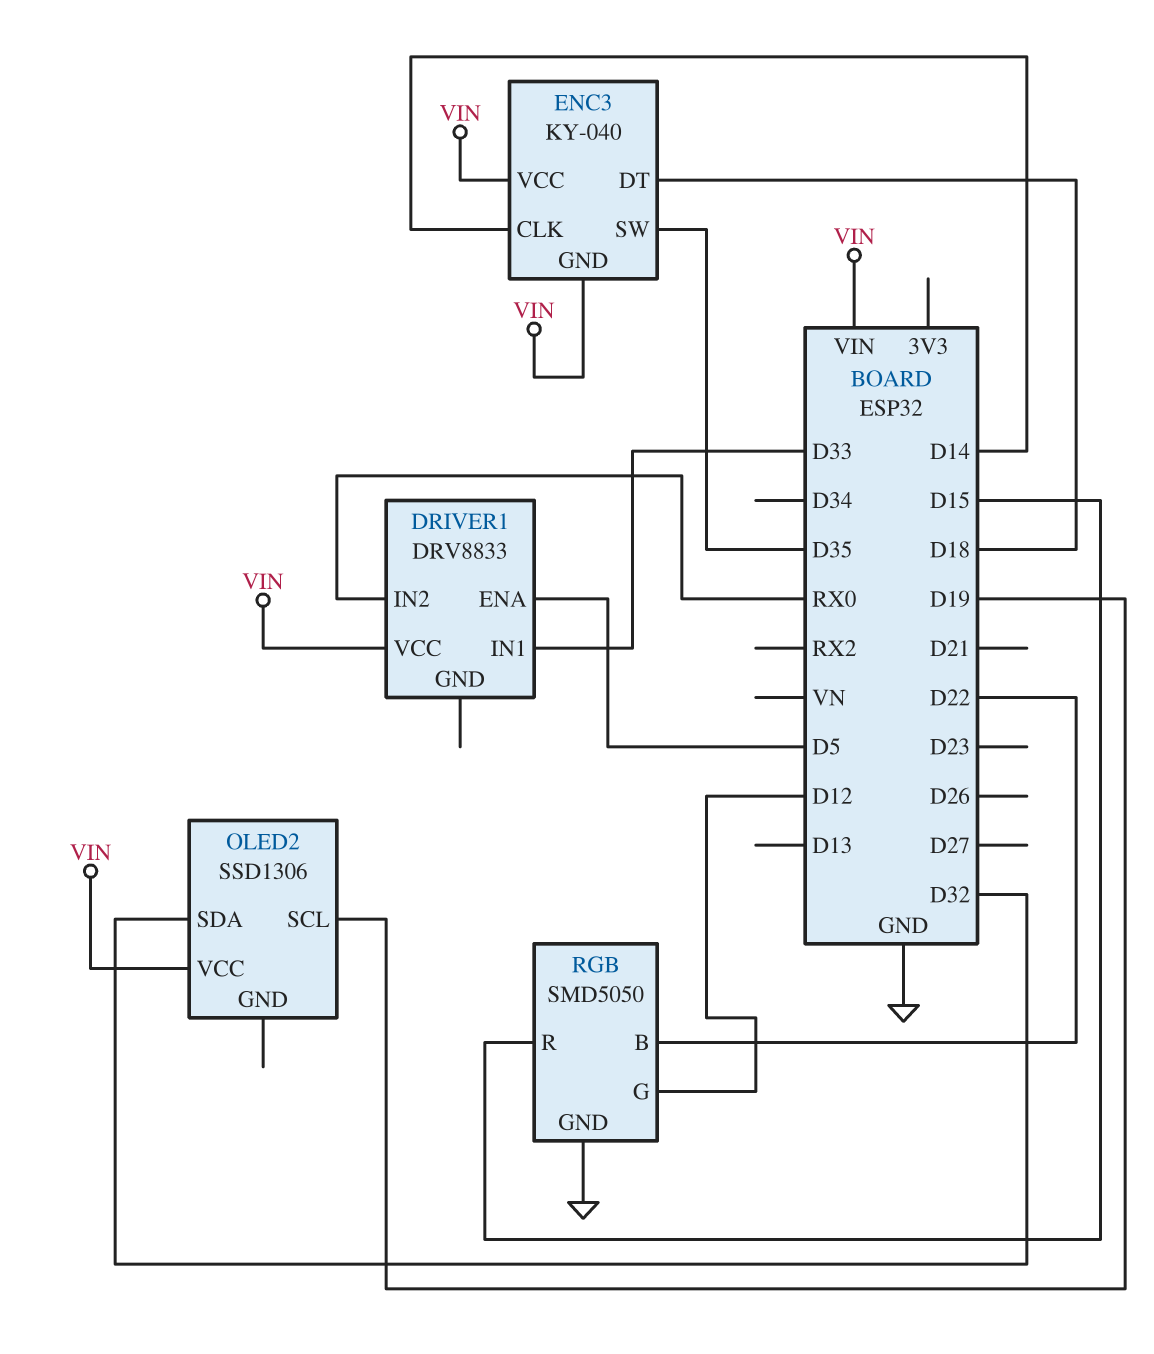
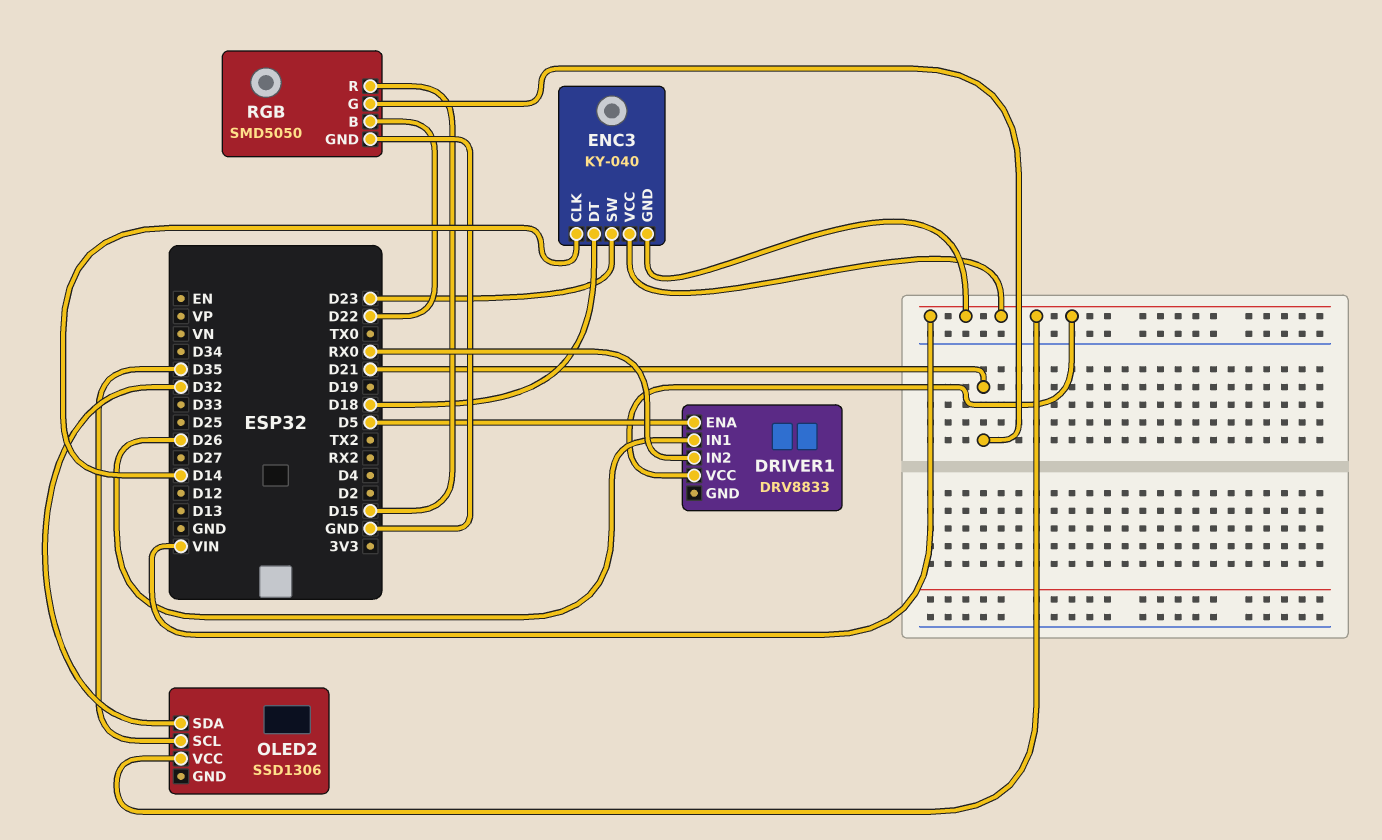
DRIVER1 pin IN1: D33 -> D26
ENC3 pin SW: D35 -> D23
OLED2 pin SCL: D19 -> D35
RGB pin G: D12 -> D21

